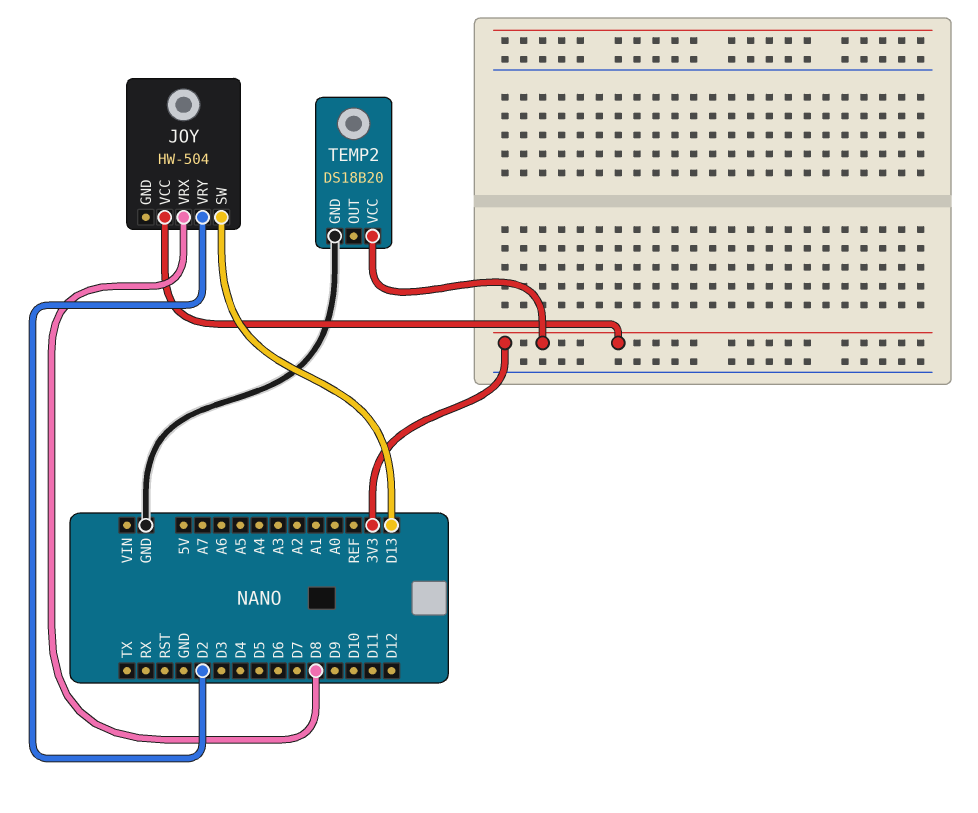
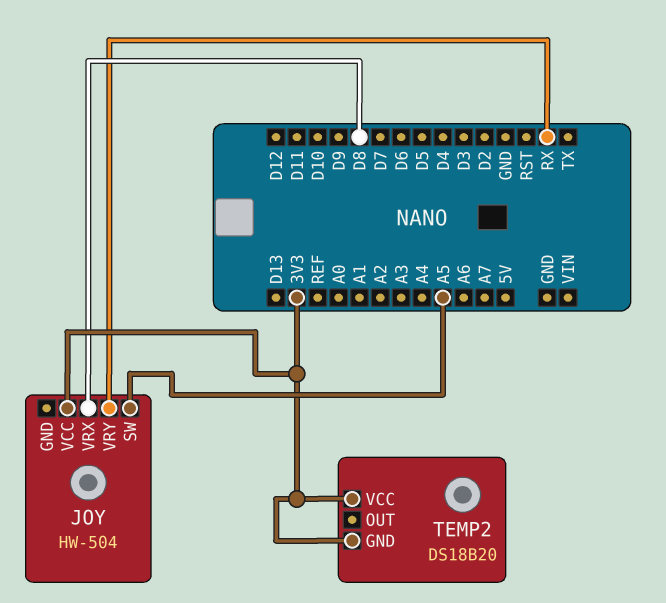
JOY pin SW: D13 -> A5
JOY pin VRY: D2 -> RX
TEMP2 pin GND: GND -> 3V3

